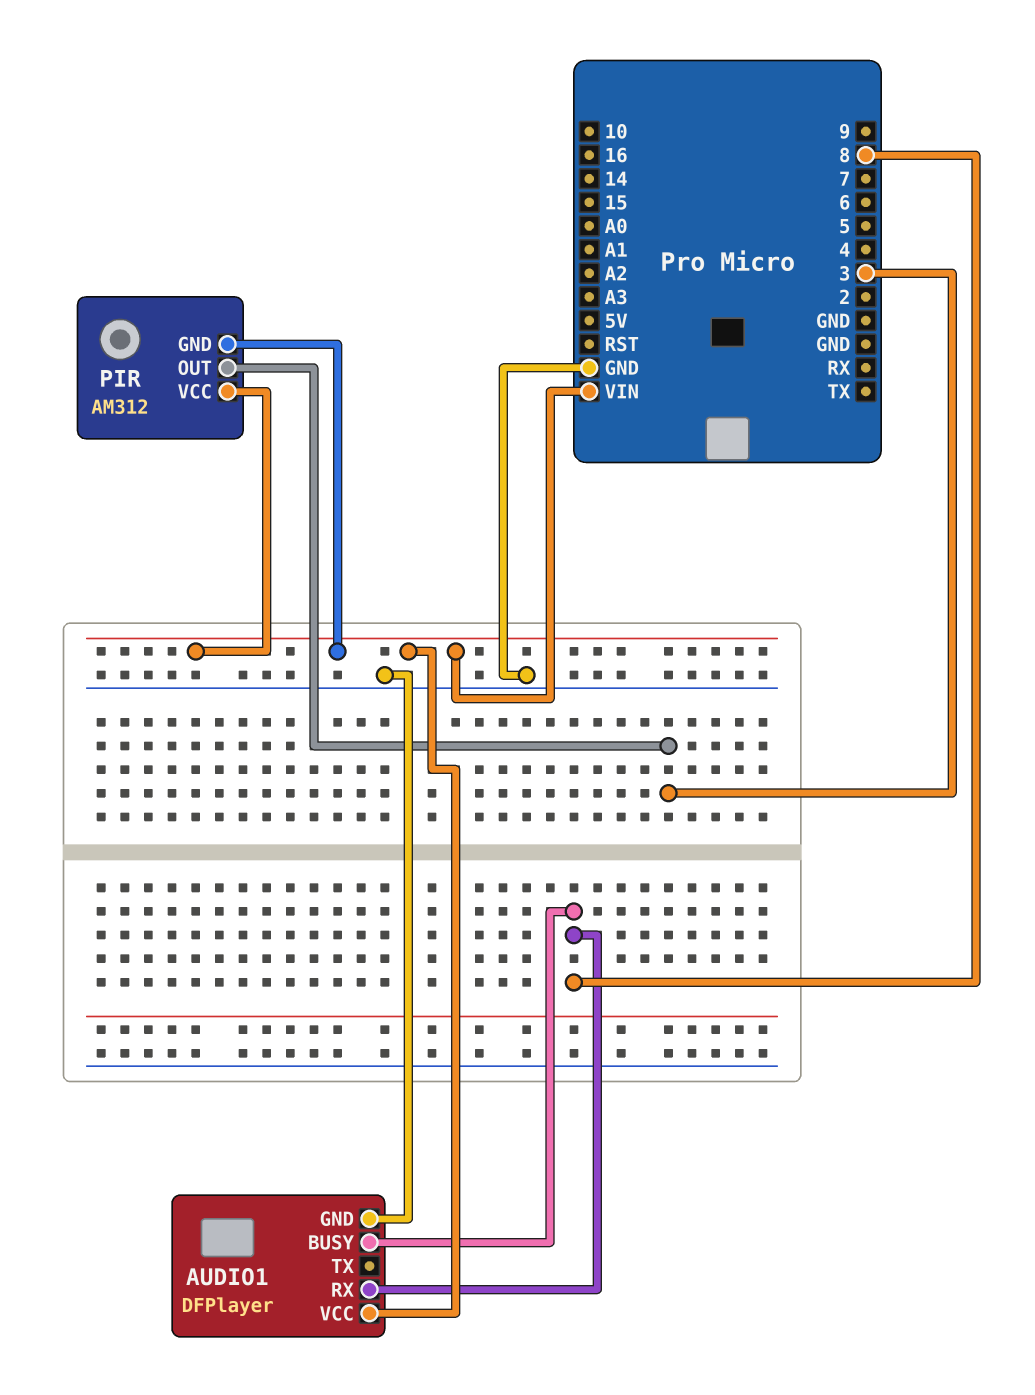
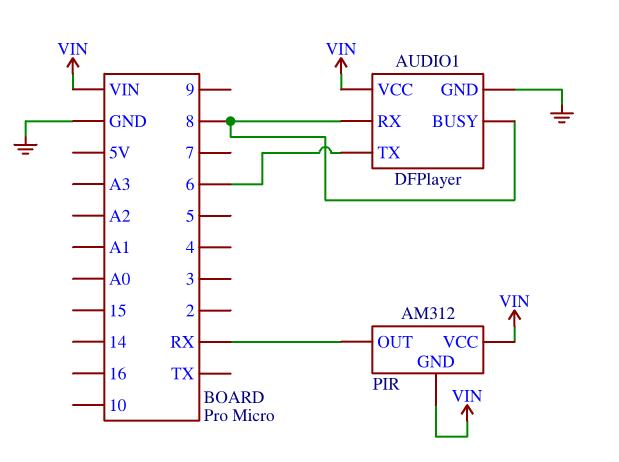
AUDIO1 pin TX: none -> 6
PIR pin OUT: 3 -> RX

